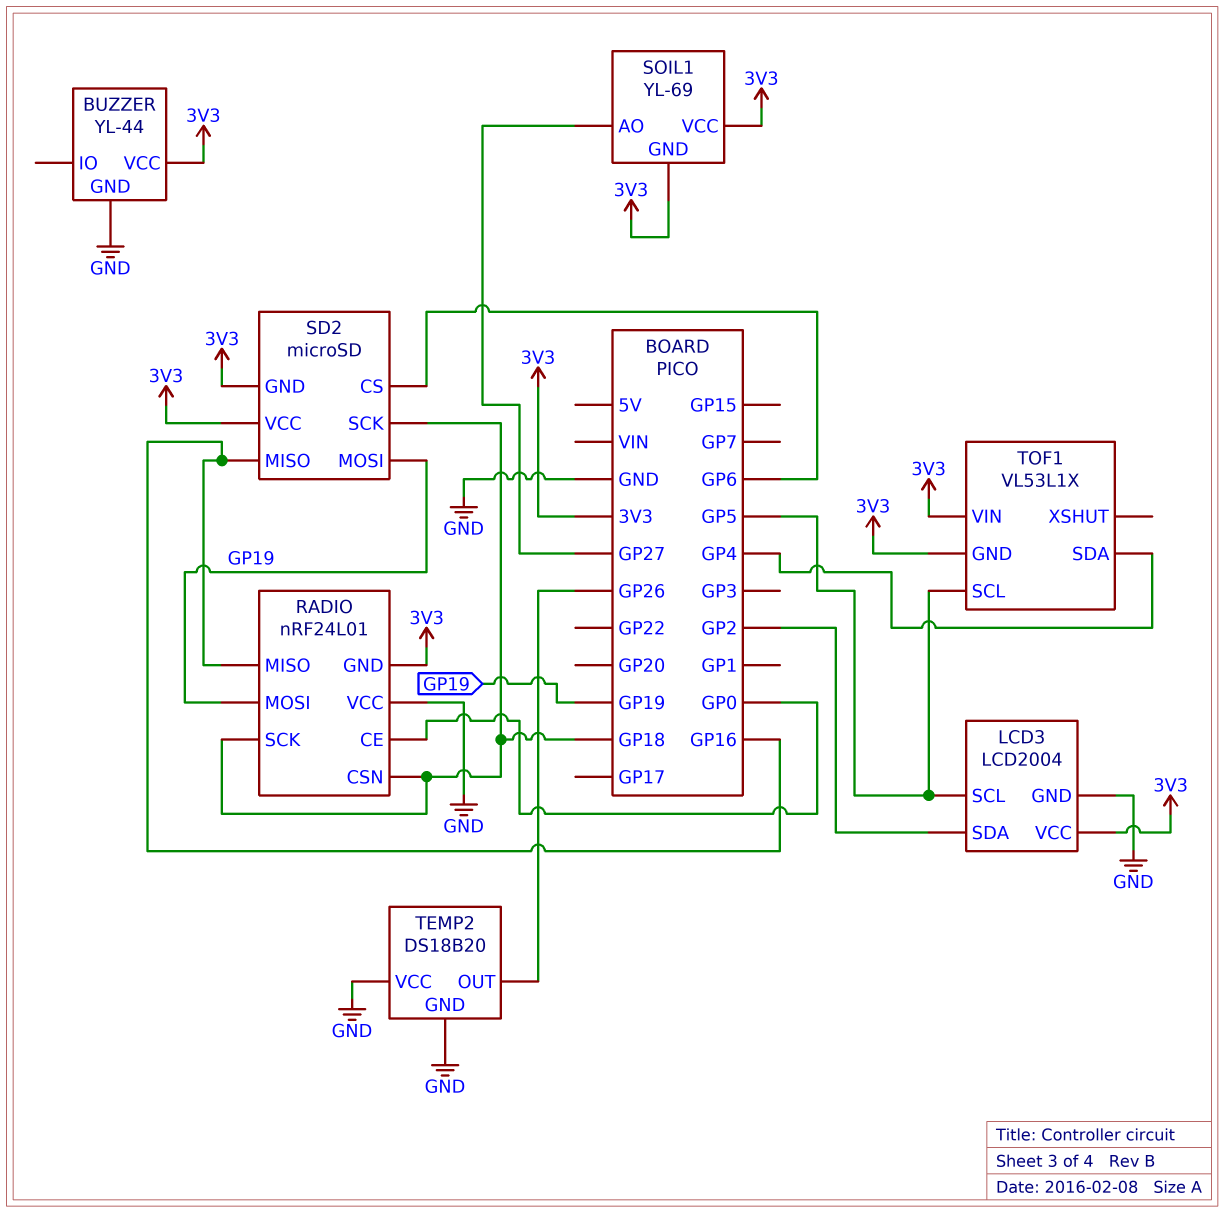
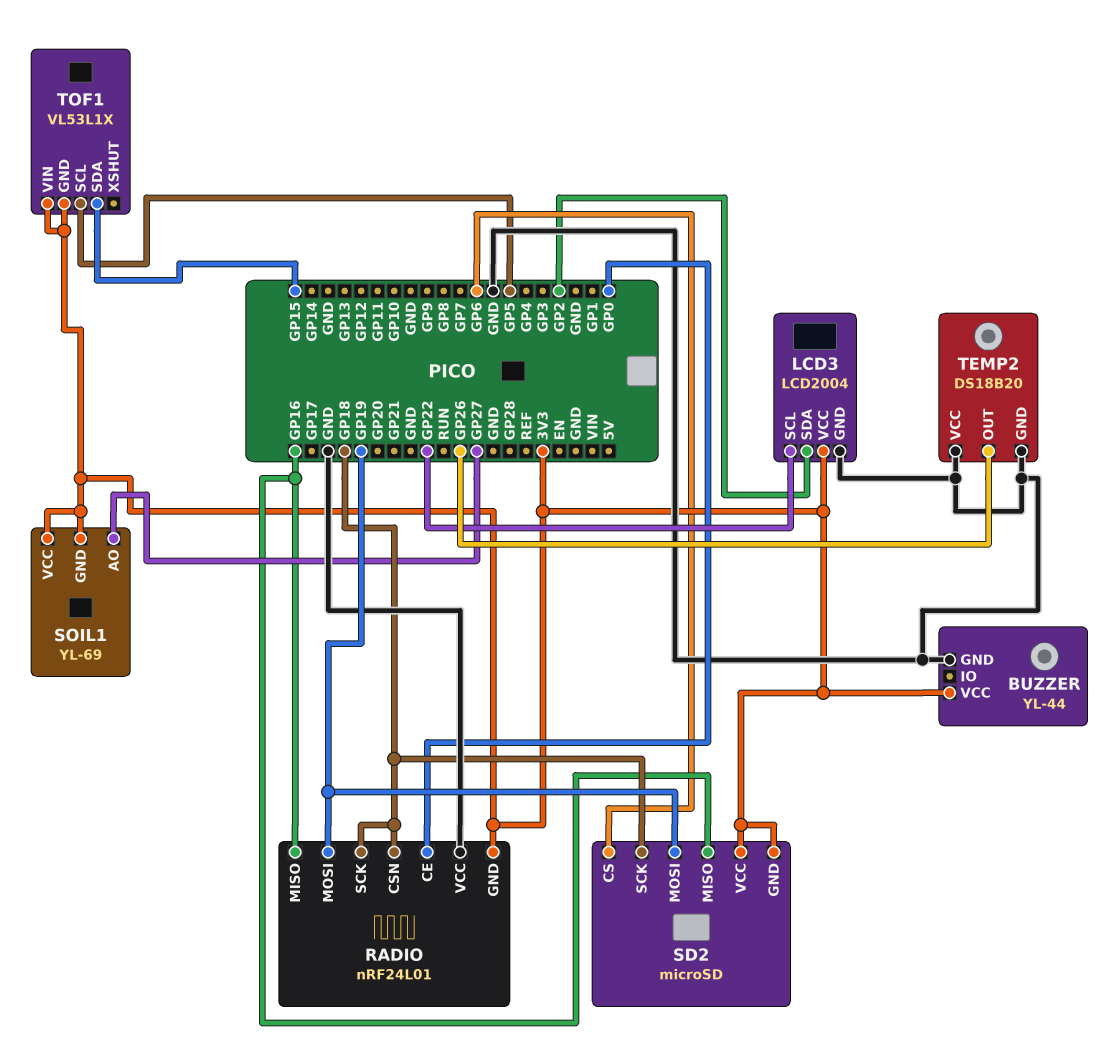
LCD3 pin SCL: GP5 -> GP22
TOF1 pin SDA: GP4 -> GP15

